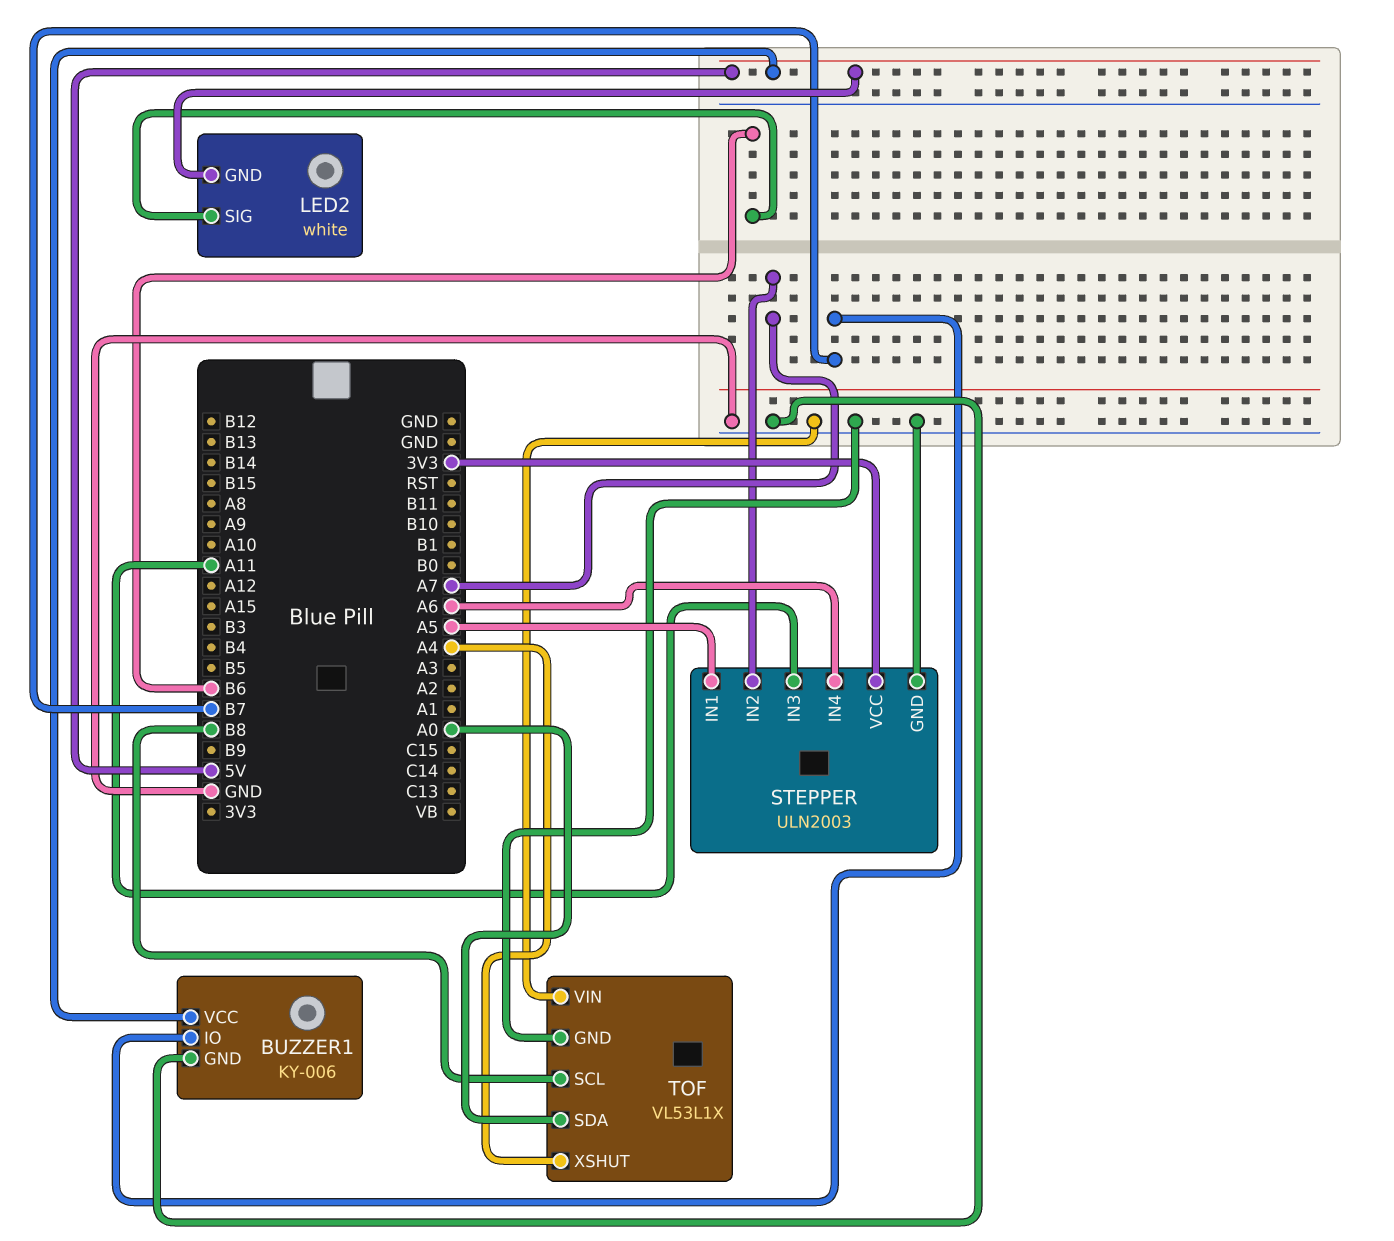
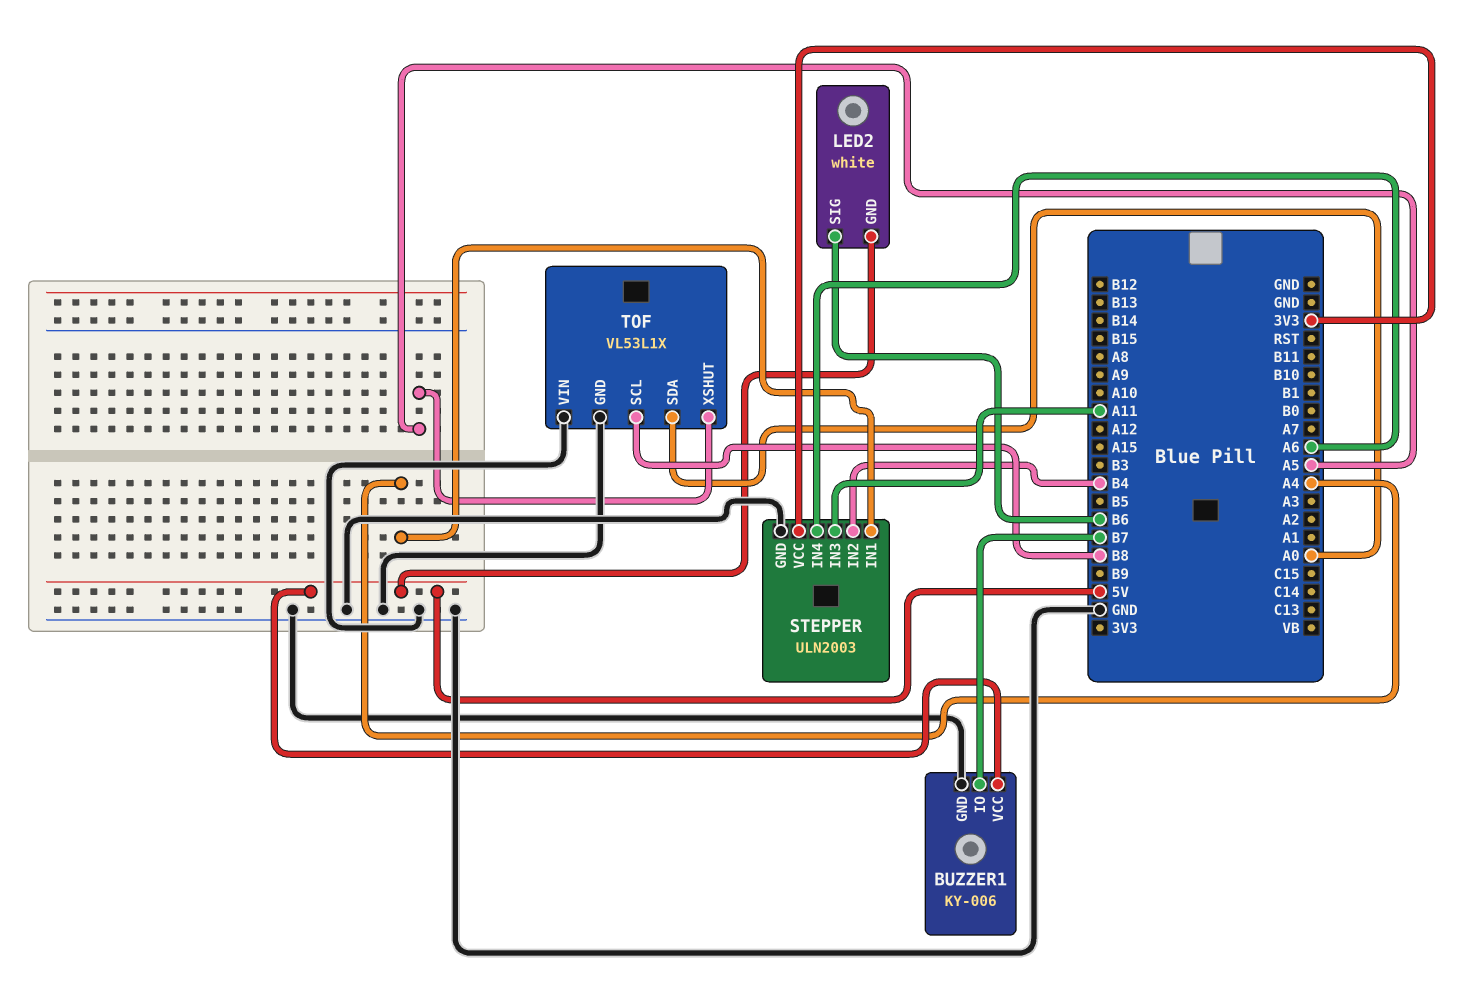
STEPPER pin IN1: A5 -> A4
STEPPER pin IN2: A7 -> B4
TOF pin XSHUT: A4 -> A5

